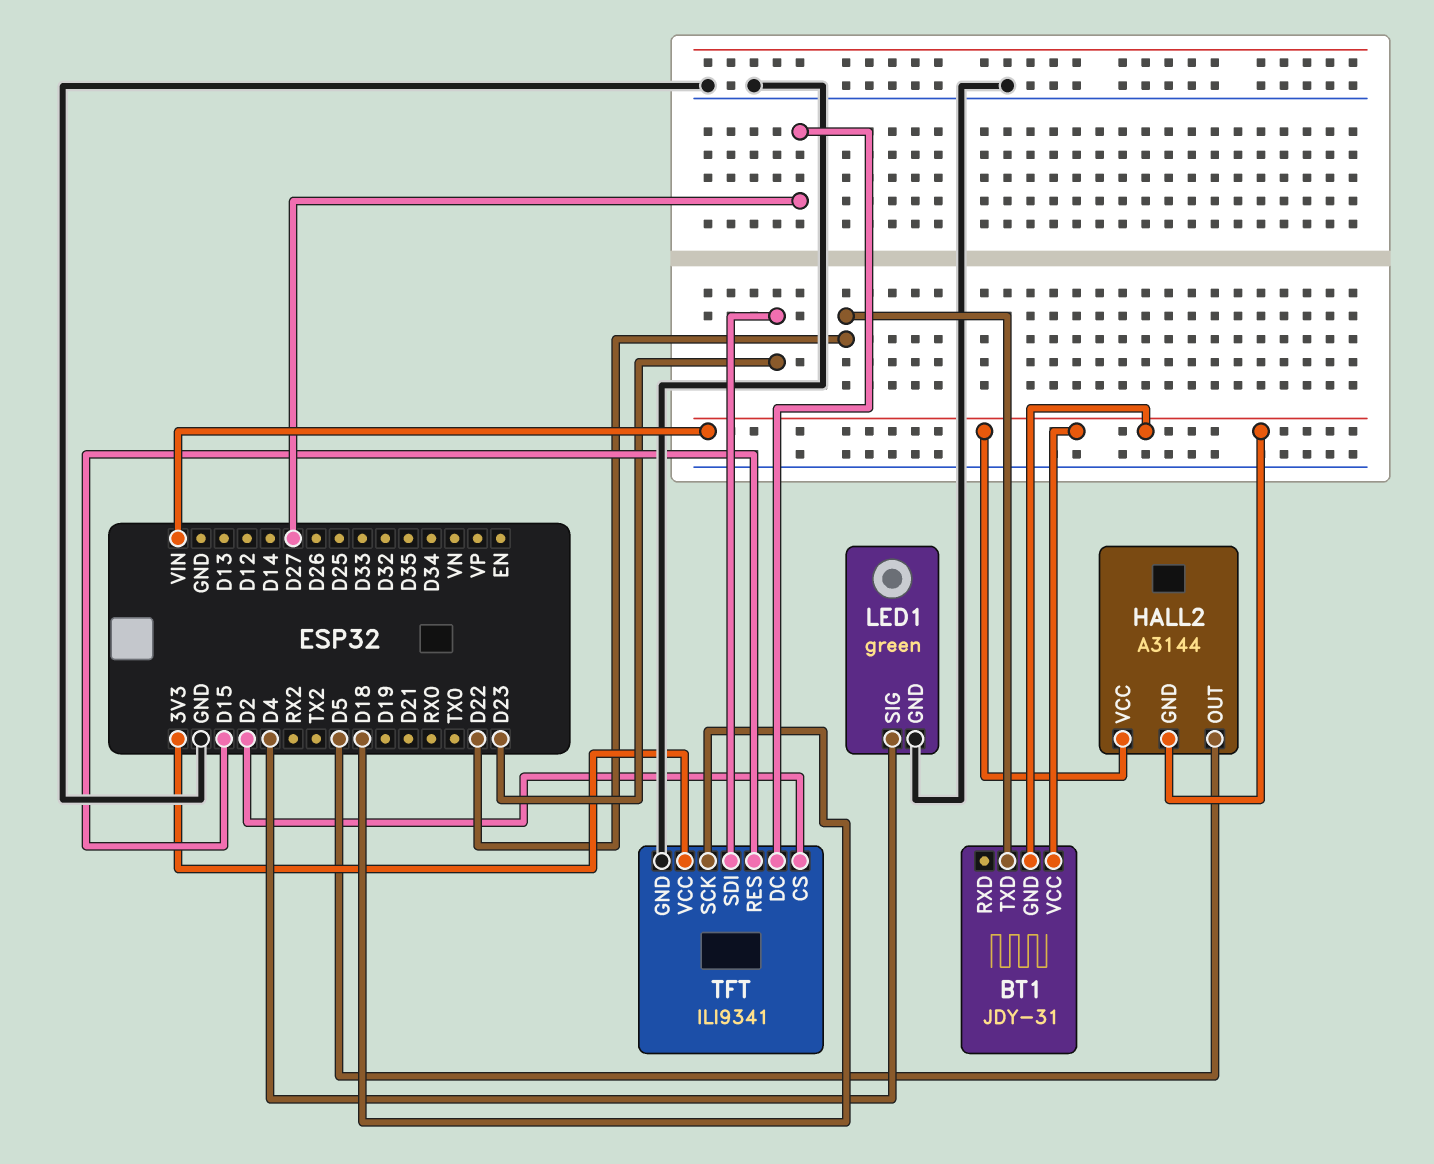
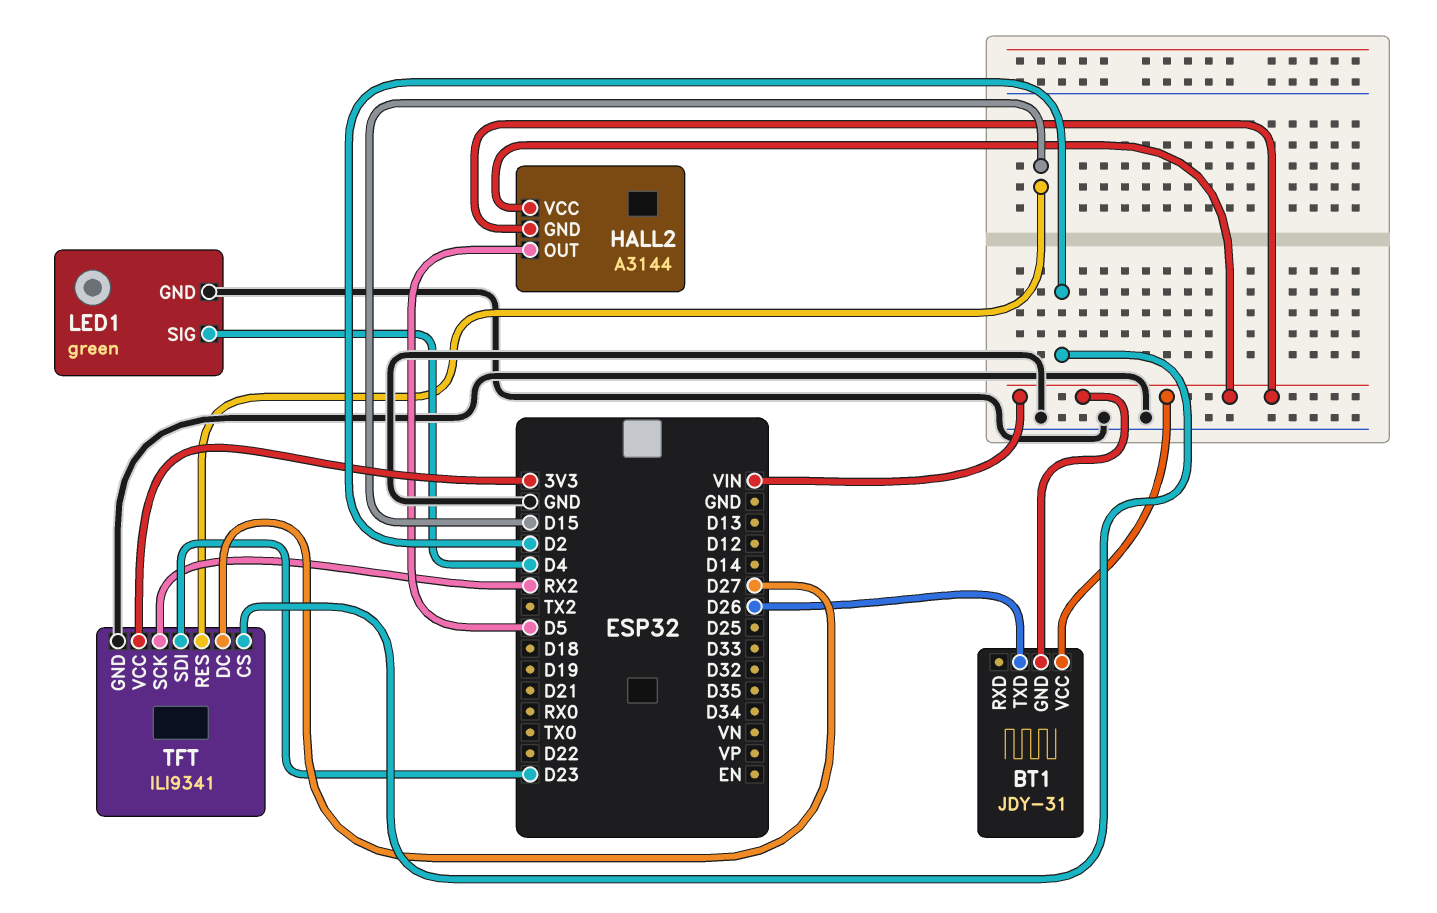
BT1 pin TXD: D22 -> D26
TFT pin SCK: D18 -> RX2

